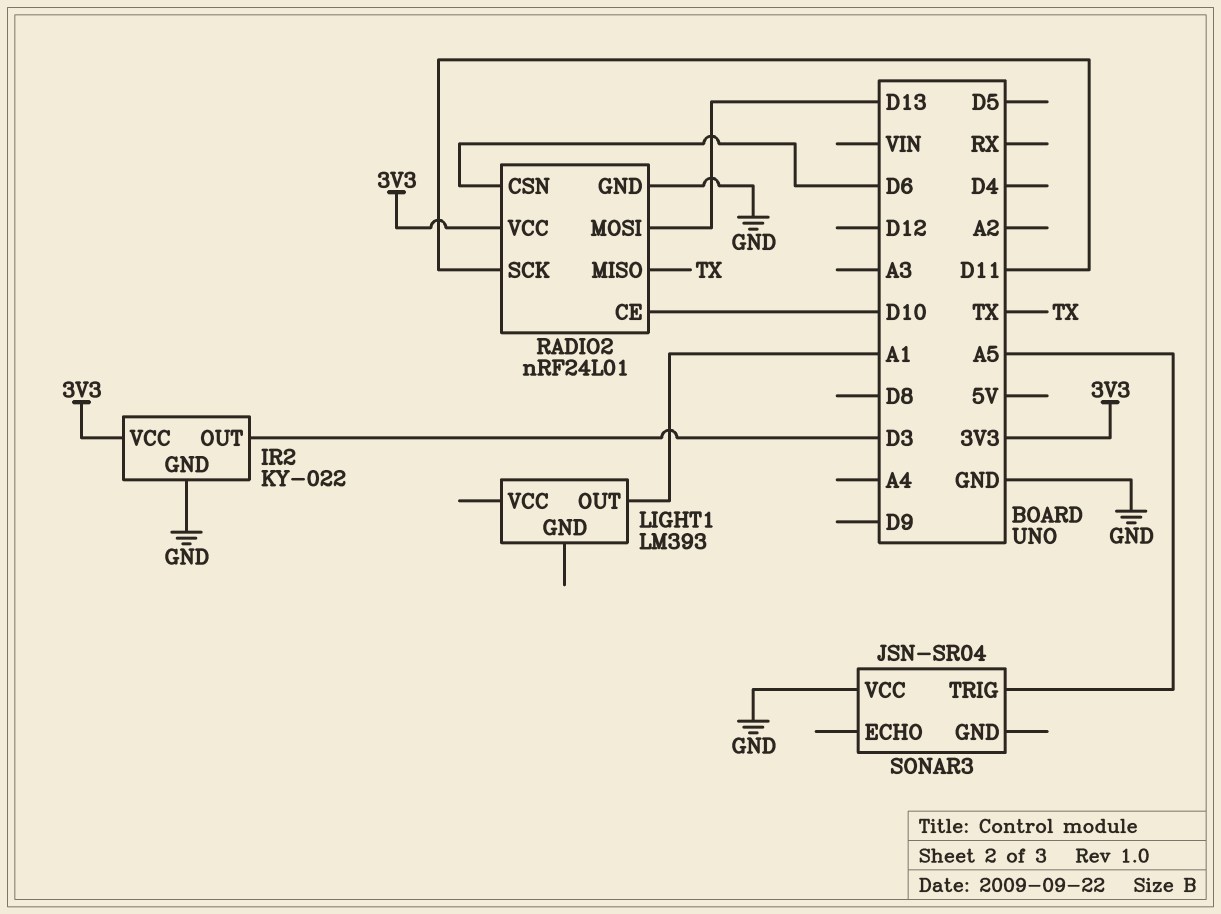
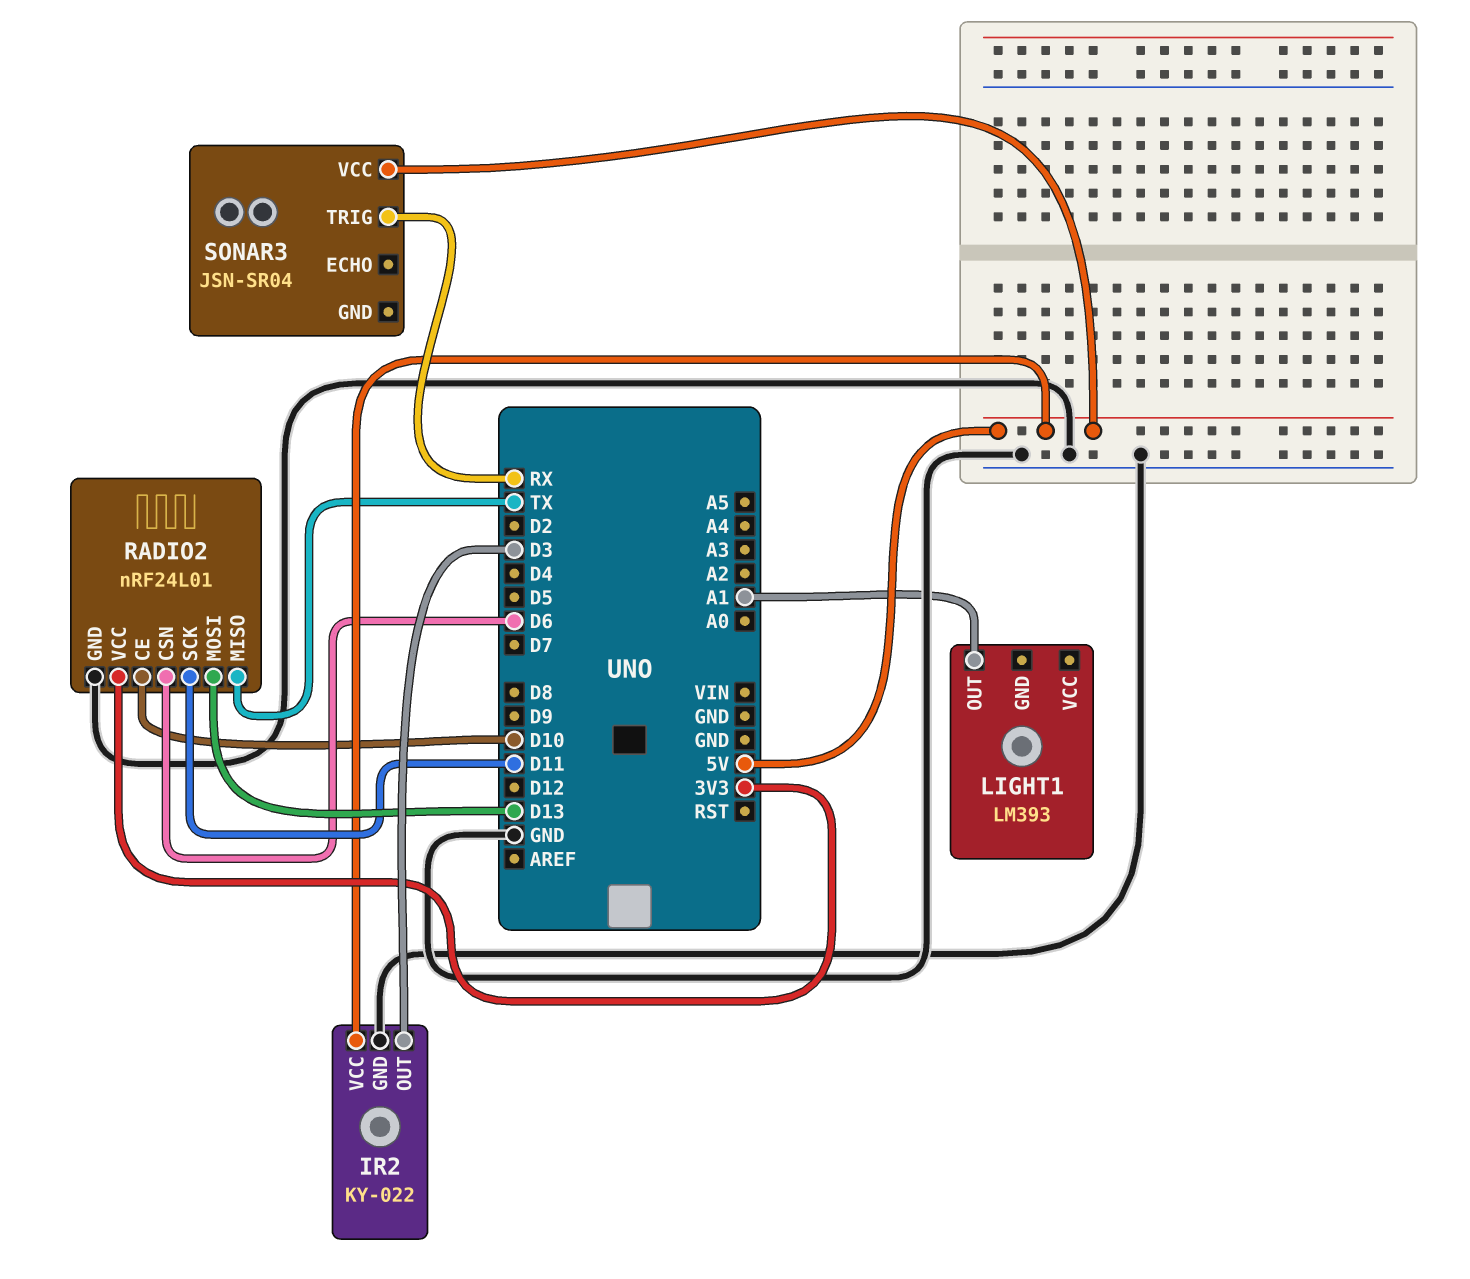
IR2 pin VCC: 3V3 -> 5V
SONAR3 pin TRIG: A5 -> RX
SONAR3 pin VCC: GND -> 5V

